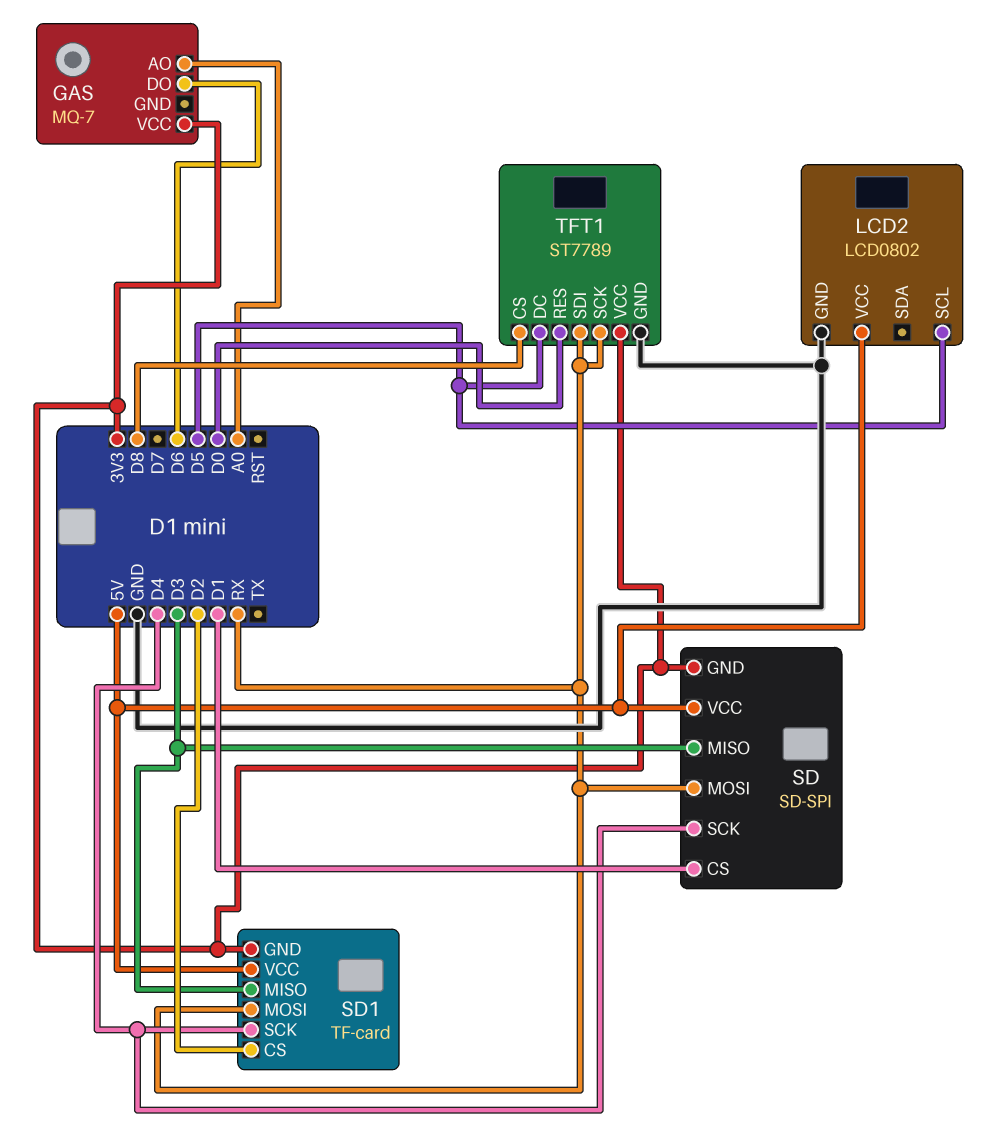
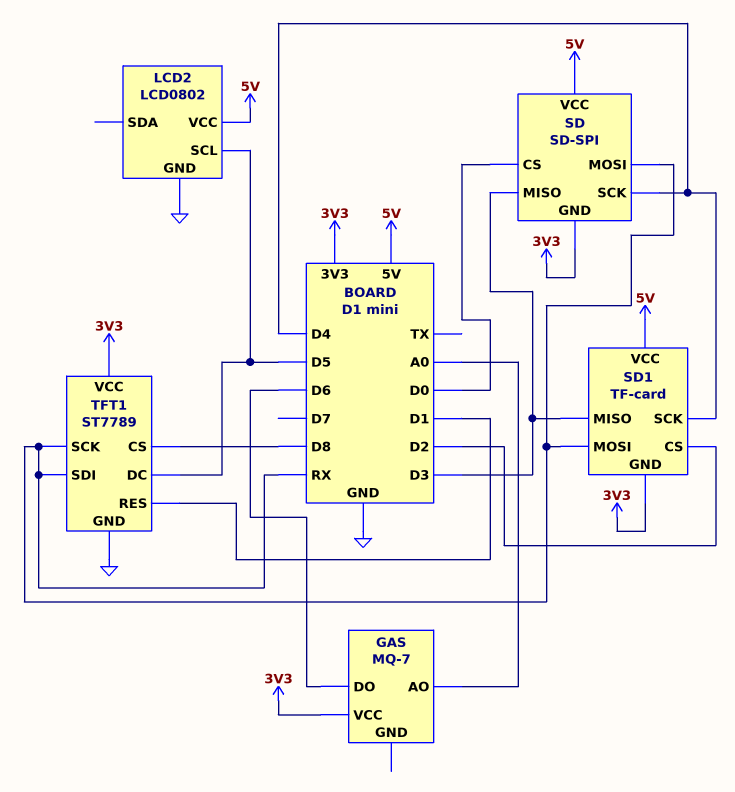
SD pin CS: D1 -> D0
TFT1 pin RES: D0 -> D1

